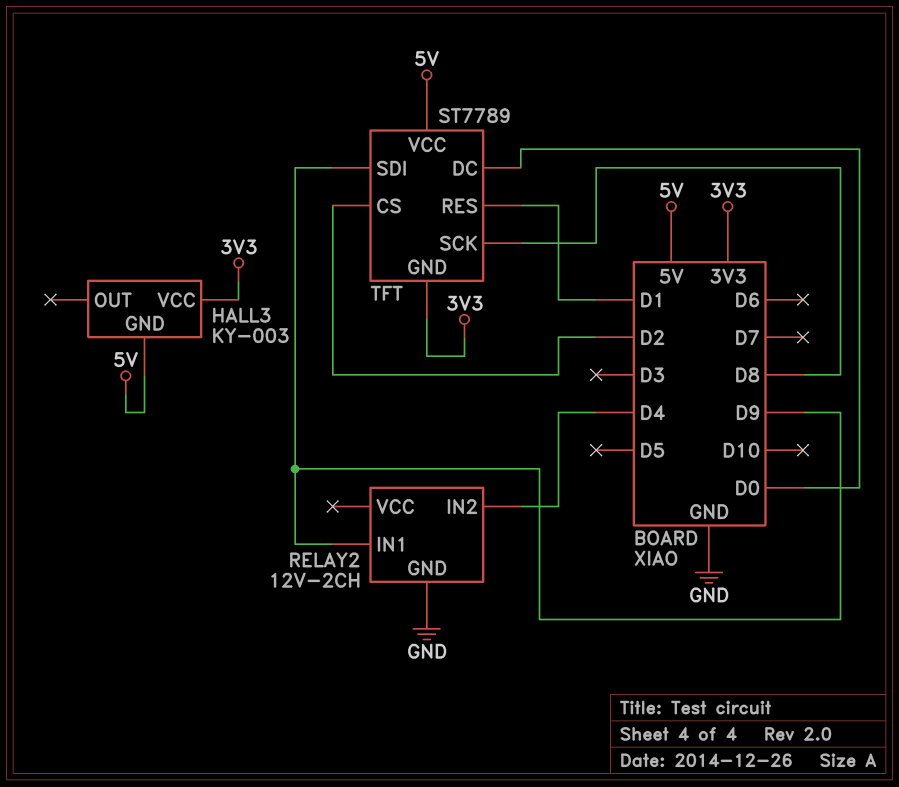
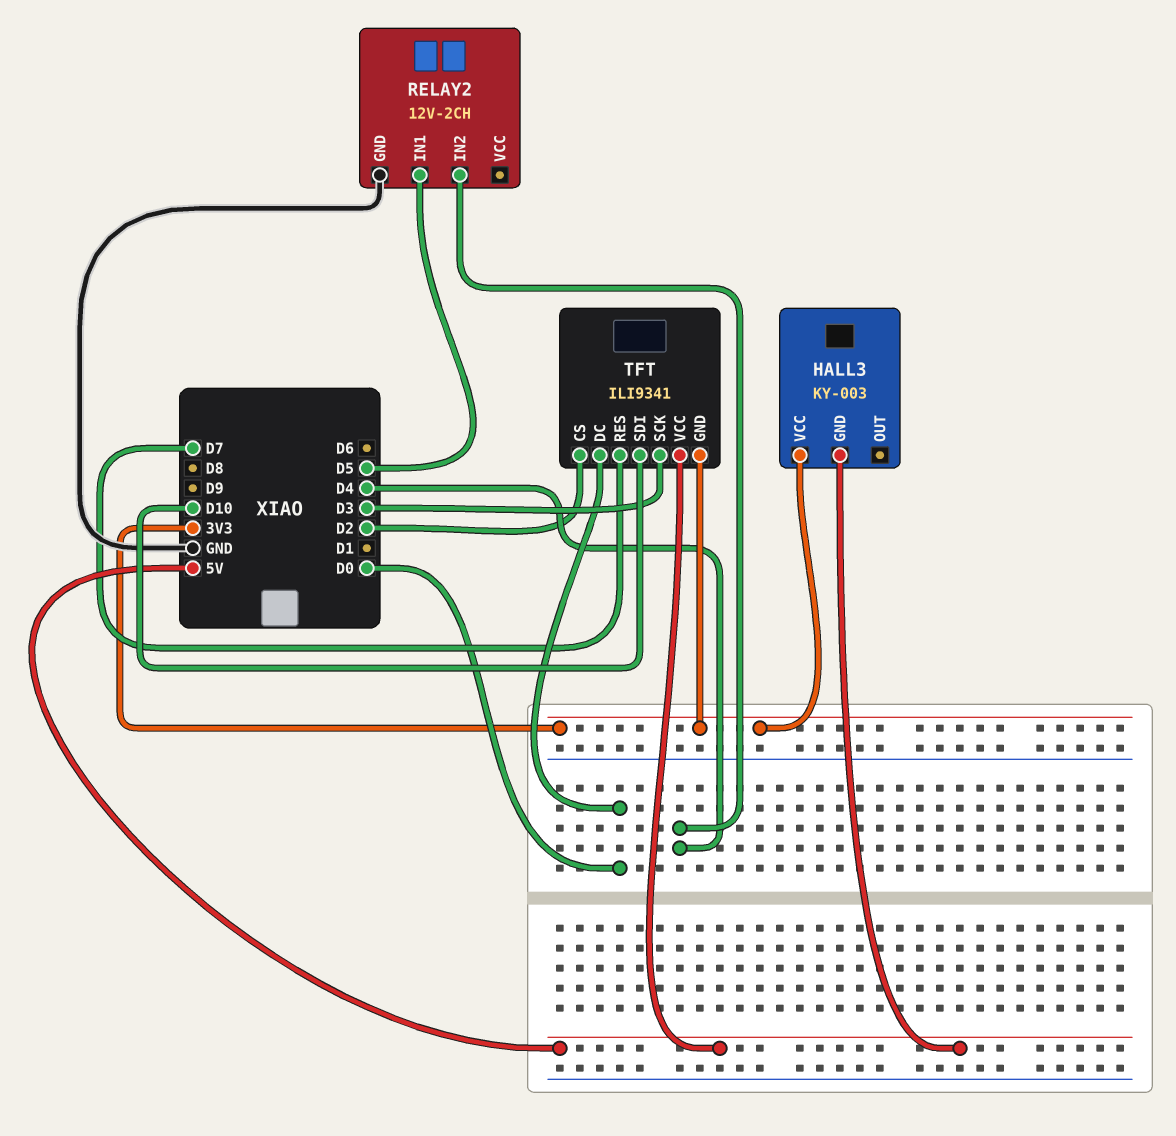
RELAY2 pin IN1: D9 -> D5
TFT: ST7789 -> ILI9341
TFT pin RES: D1 -> D7
TFT pin SCK: D8 -> D3
TFT pin SDI: D9 -> D10

